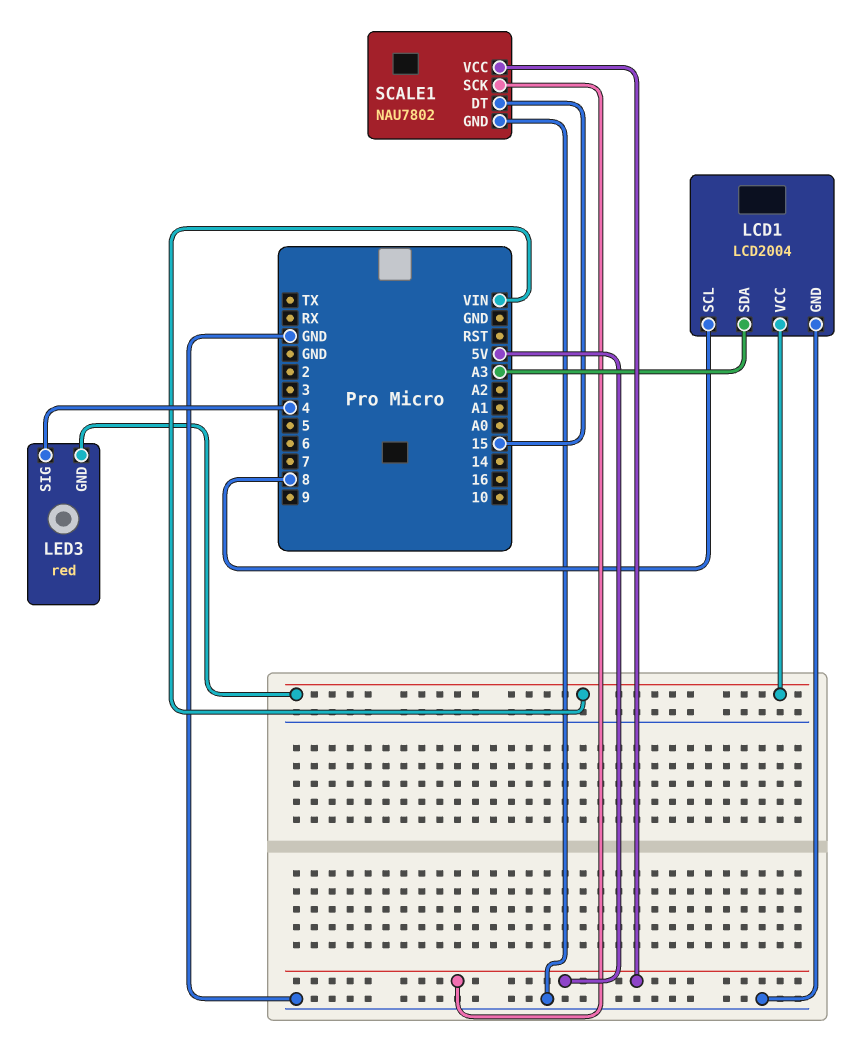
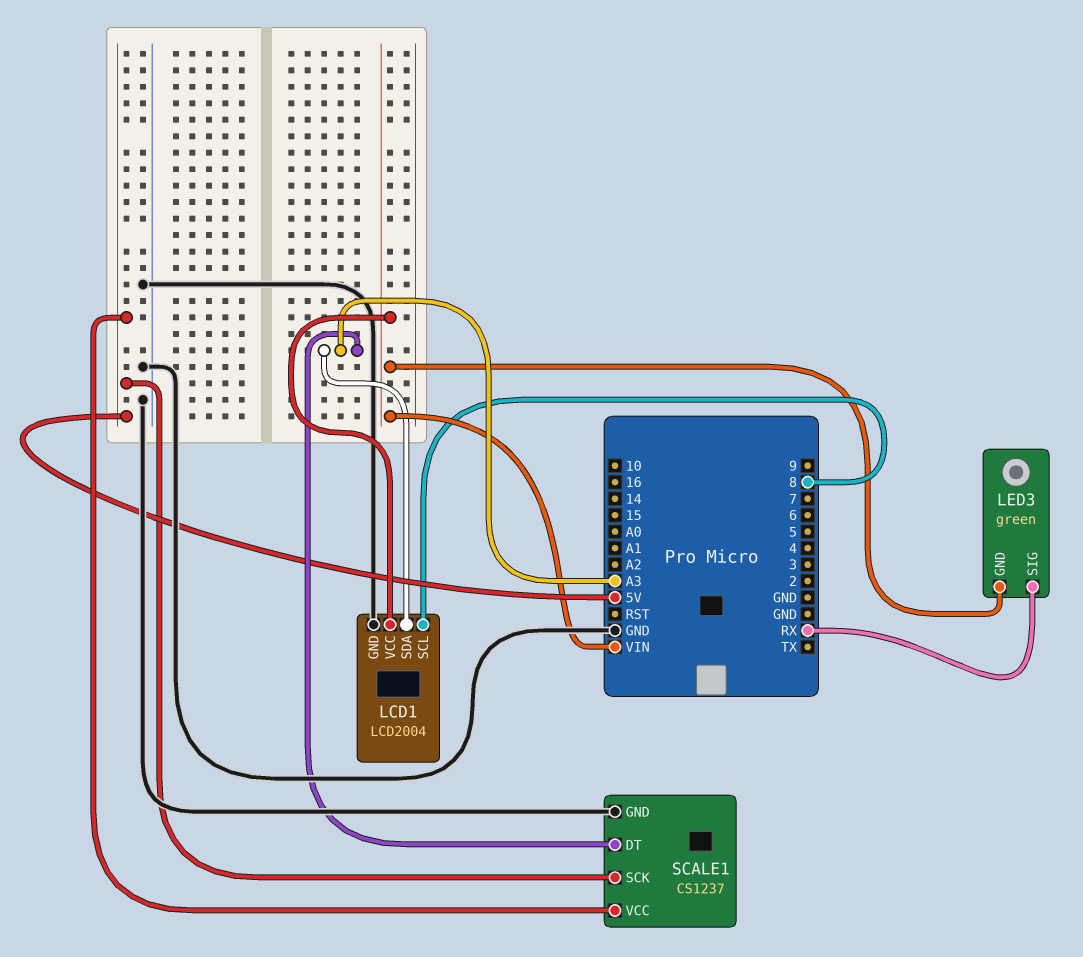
LED3: red -> green
LED3 pin SIG: 4 -> RX
SCALE1: NAU7802 -> CS1237
SCALE1 pin DT: 15 -> A3

